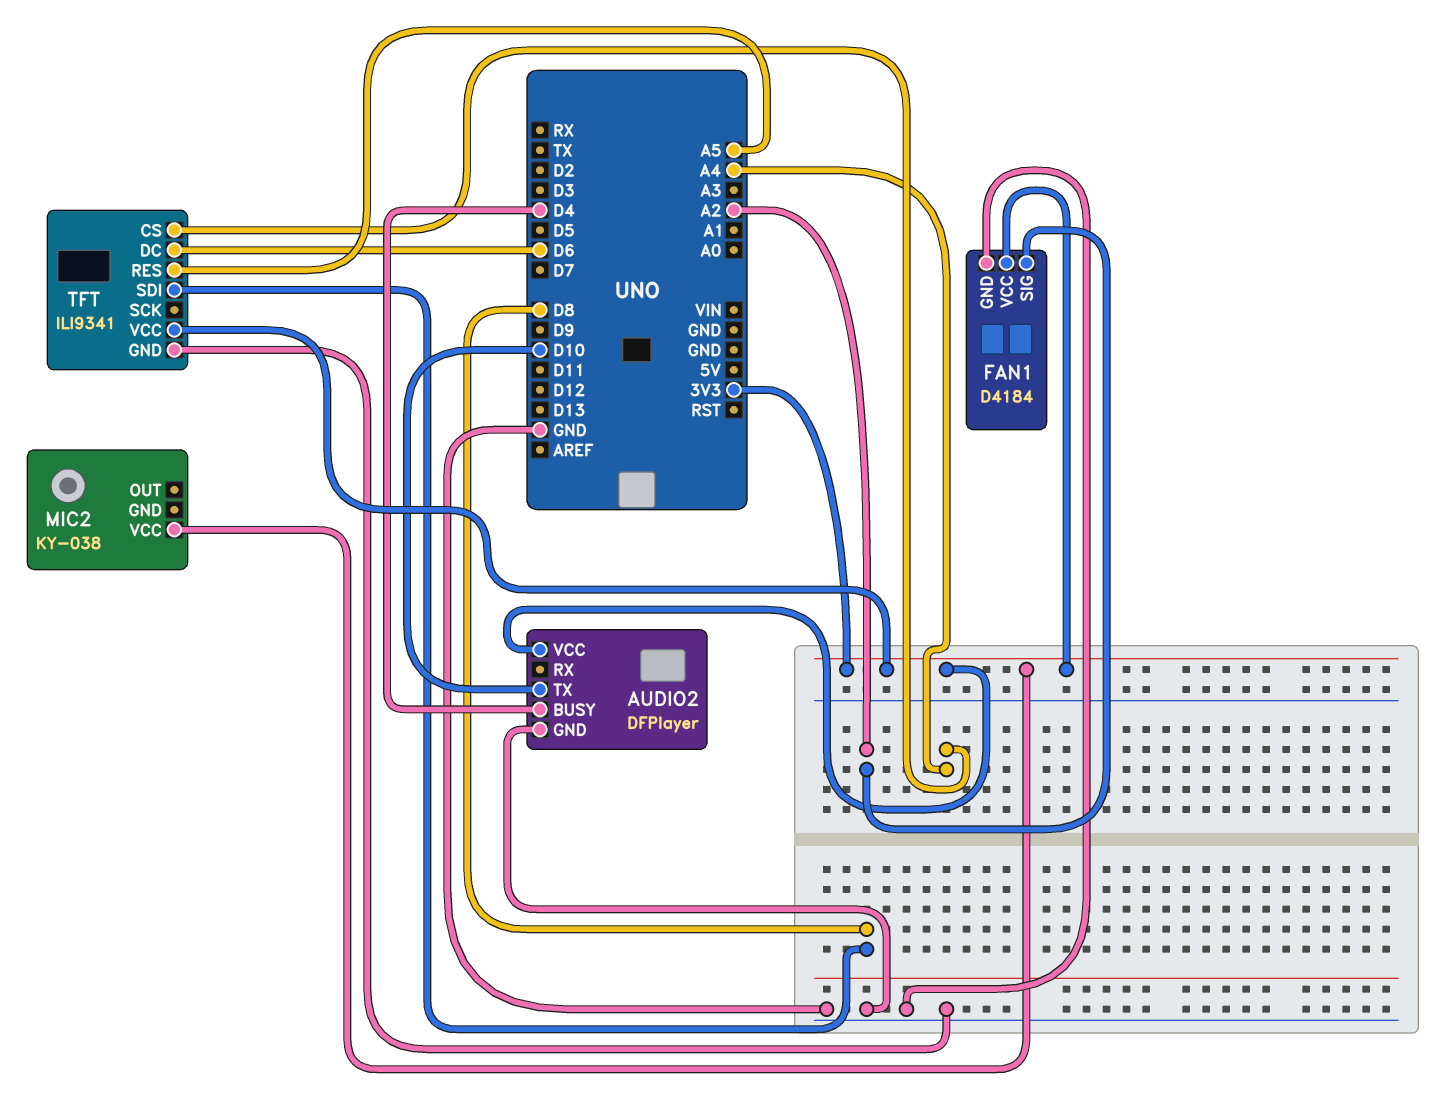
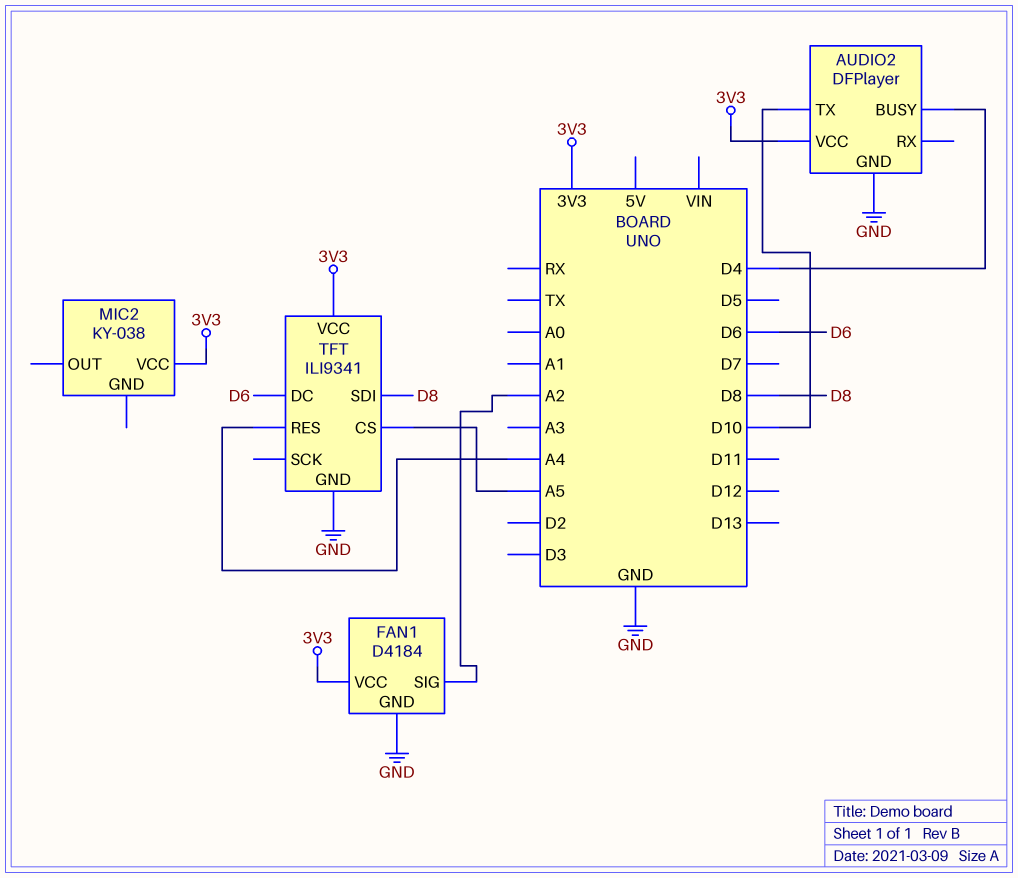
TFT pin CS: A4 -> A5
TFT pin RES: A5 -> A4

